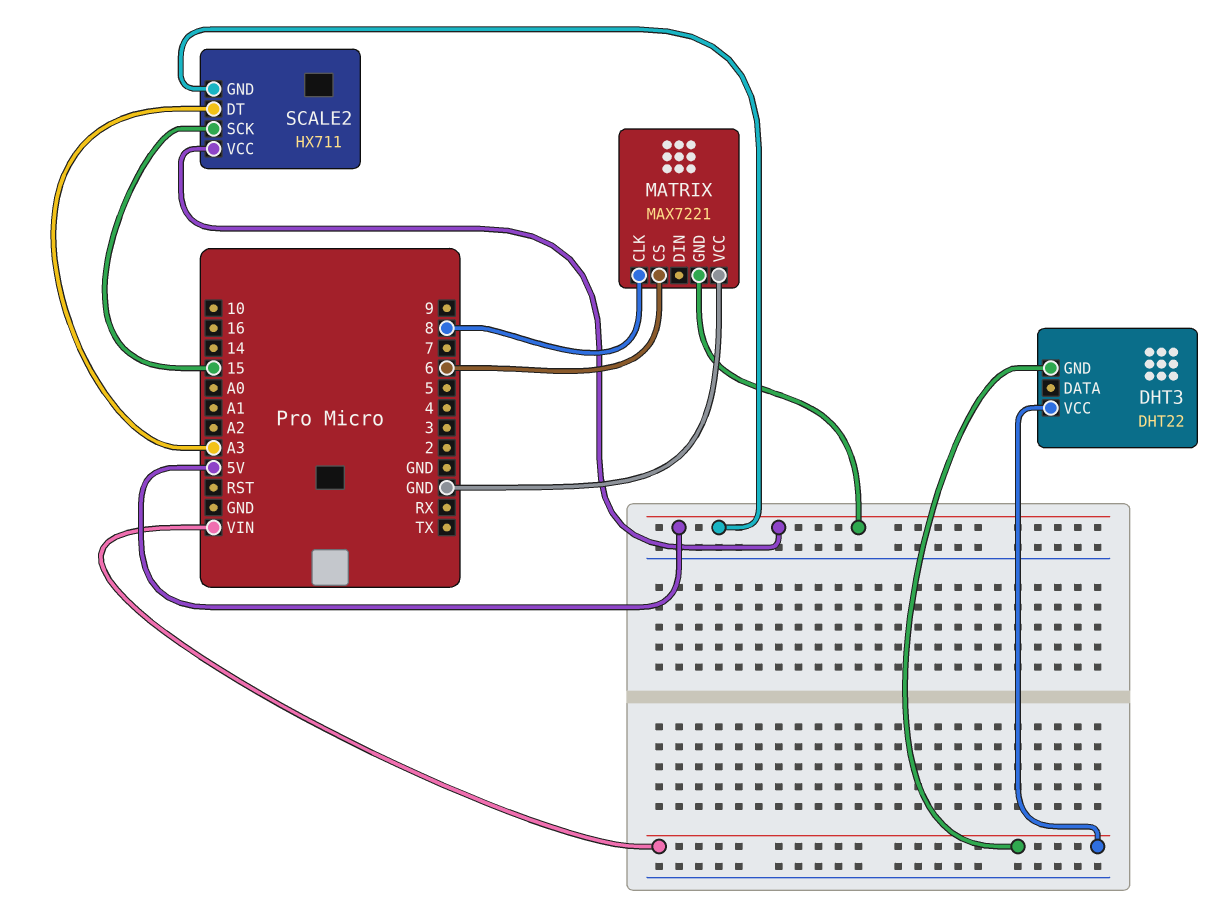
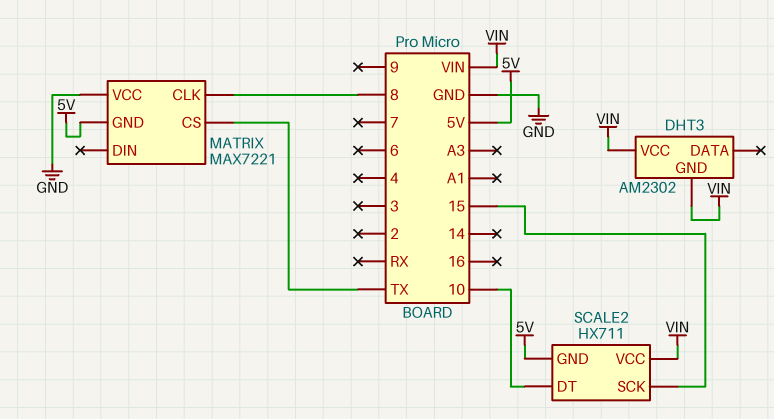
DHT3: DHT22 -> AM2302
MATRIX pin CS: 6 -> TX
SCALE2 pin DT: A3 -> 10
SCALE2 pin VCC: 5V -> VIN

